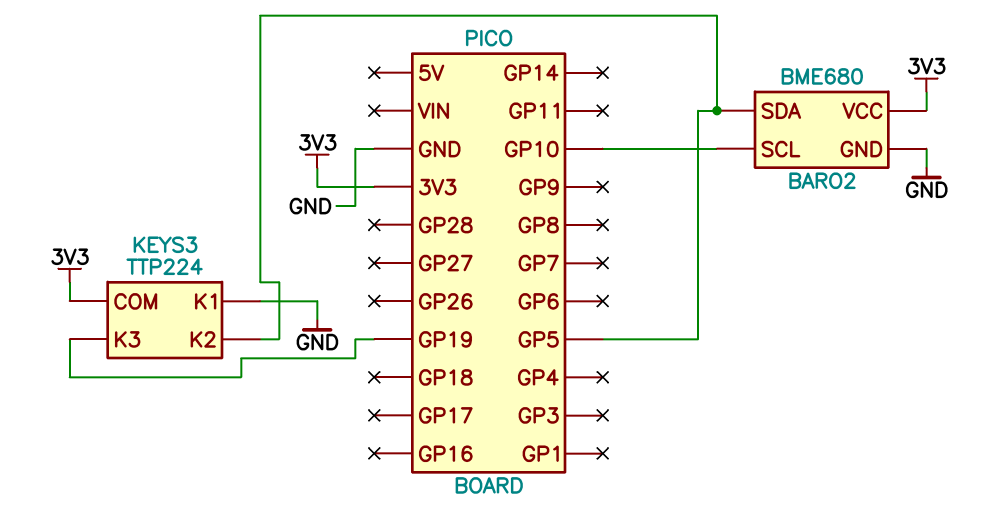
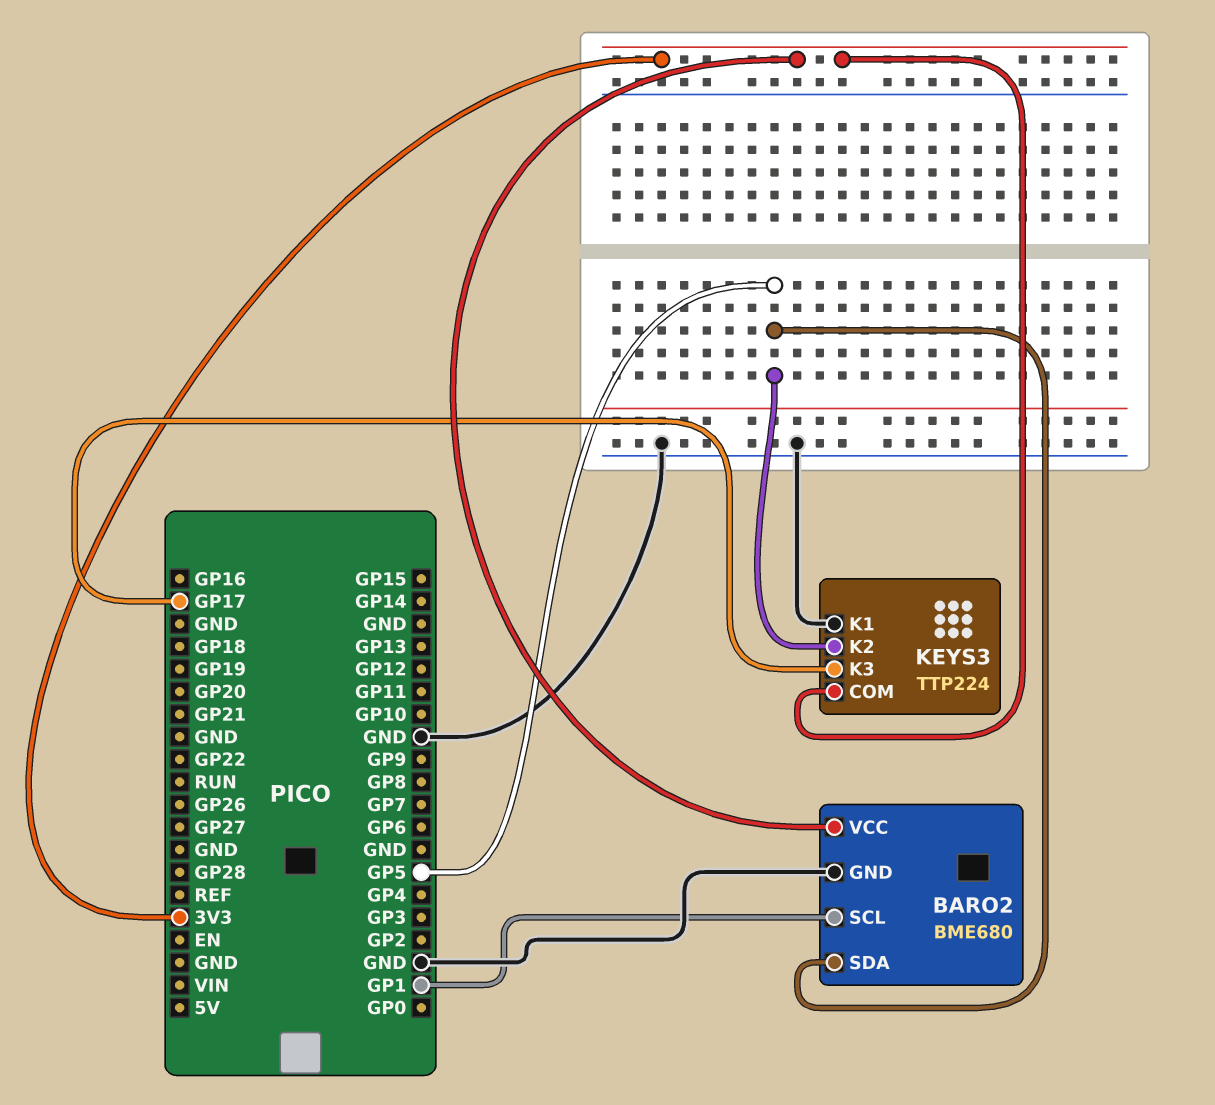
BARO2 pin SCL: GP10 -> GP1
KEYS3 pin K3: GP19 -> GP17

